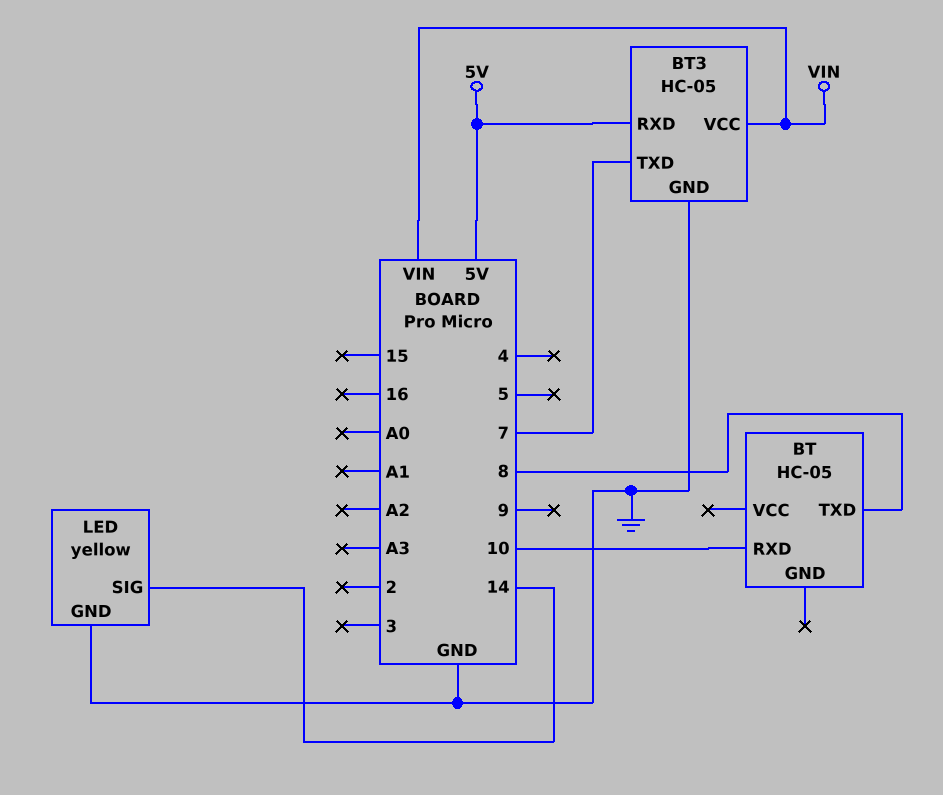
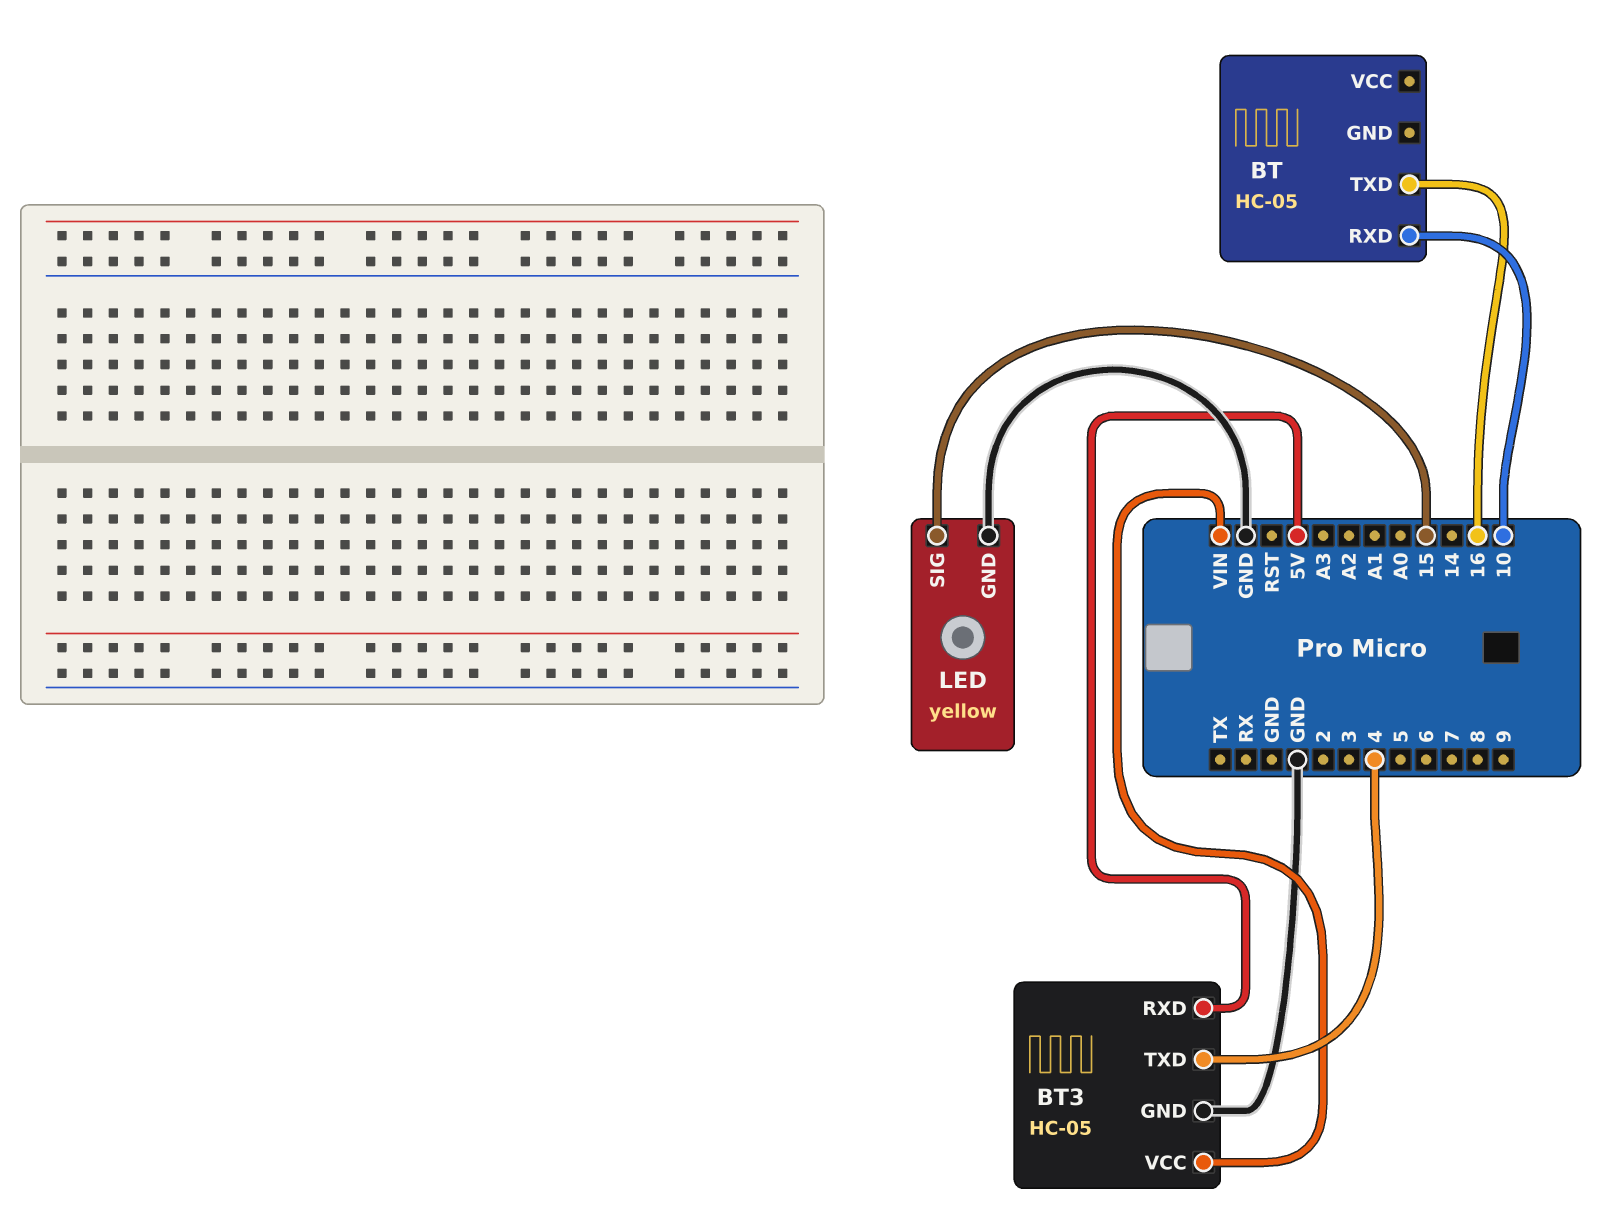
BT pin TXD: 8 -> 16
BT3 pin TXD: 7 -> 4
LED pin SIG: 14 -> 15

